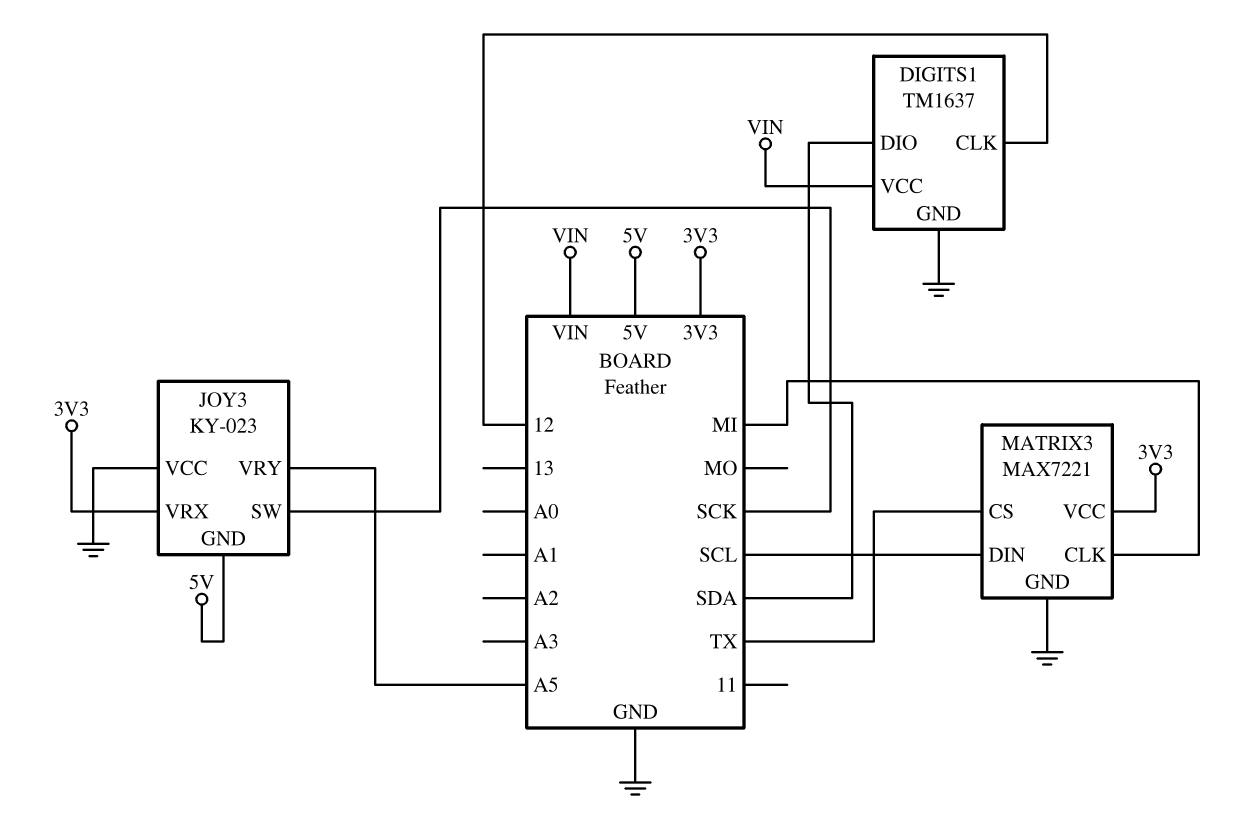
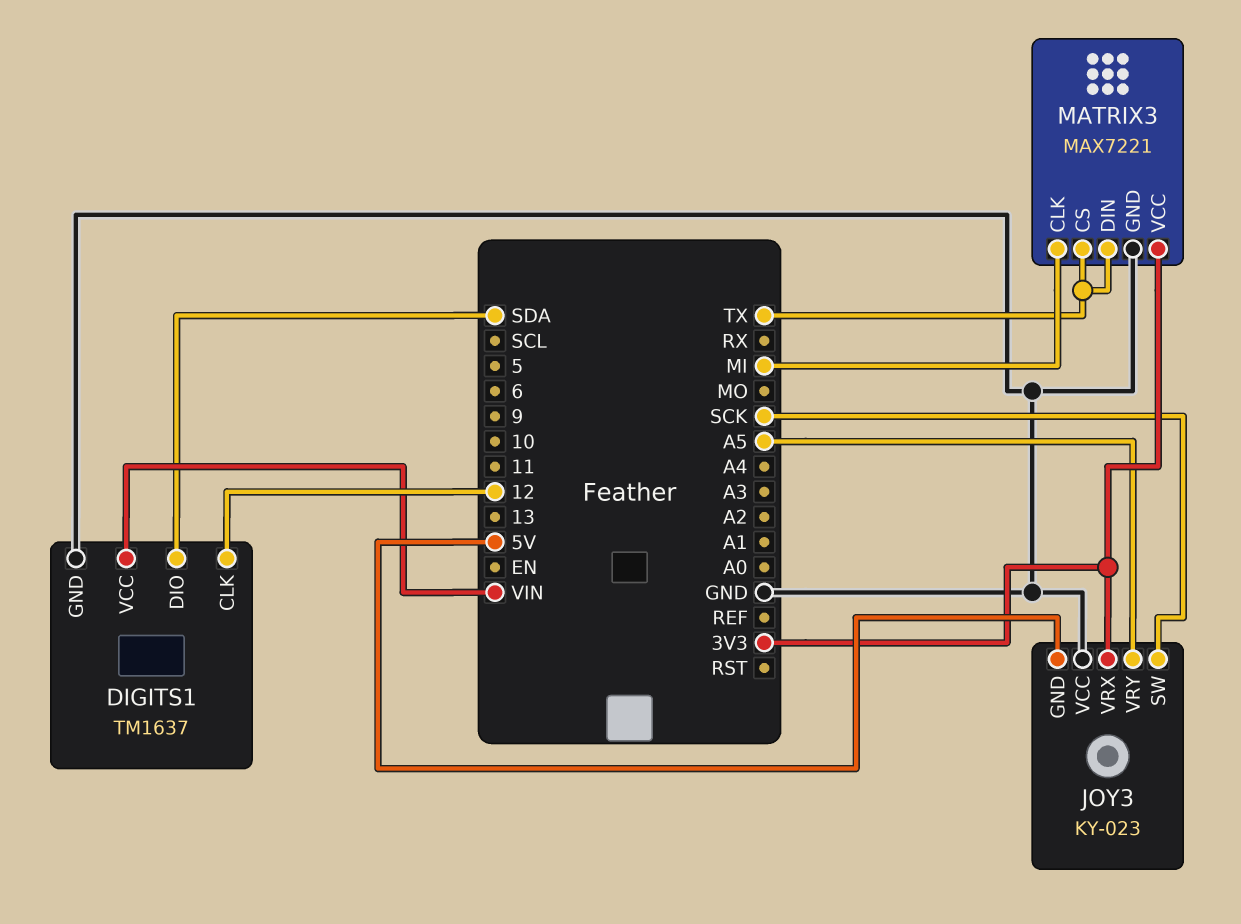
MATRIX3 pin DIN: SCL -> TX

